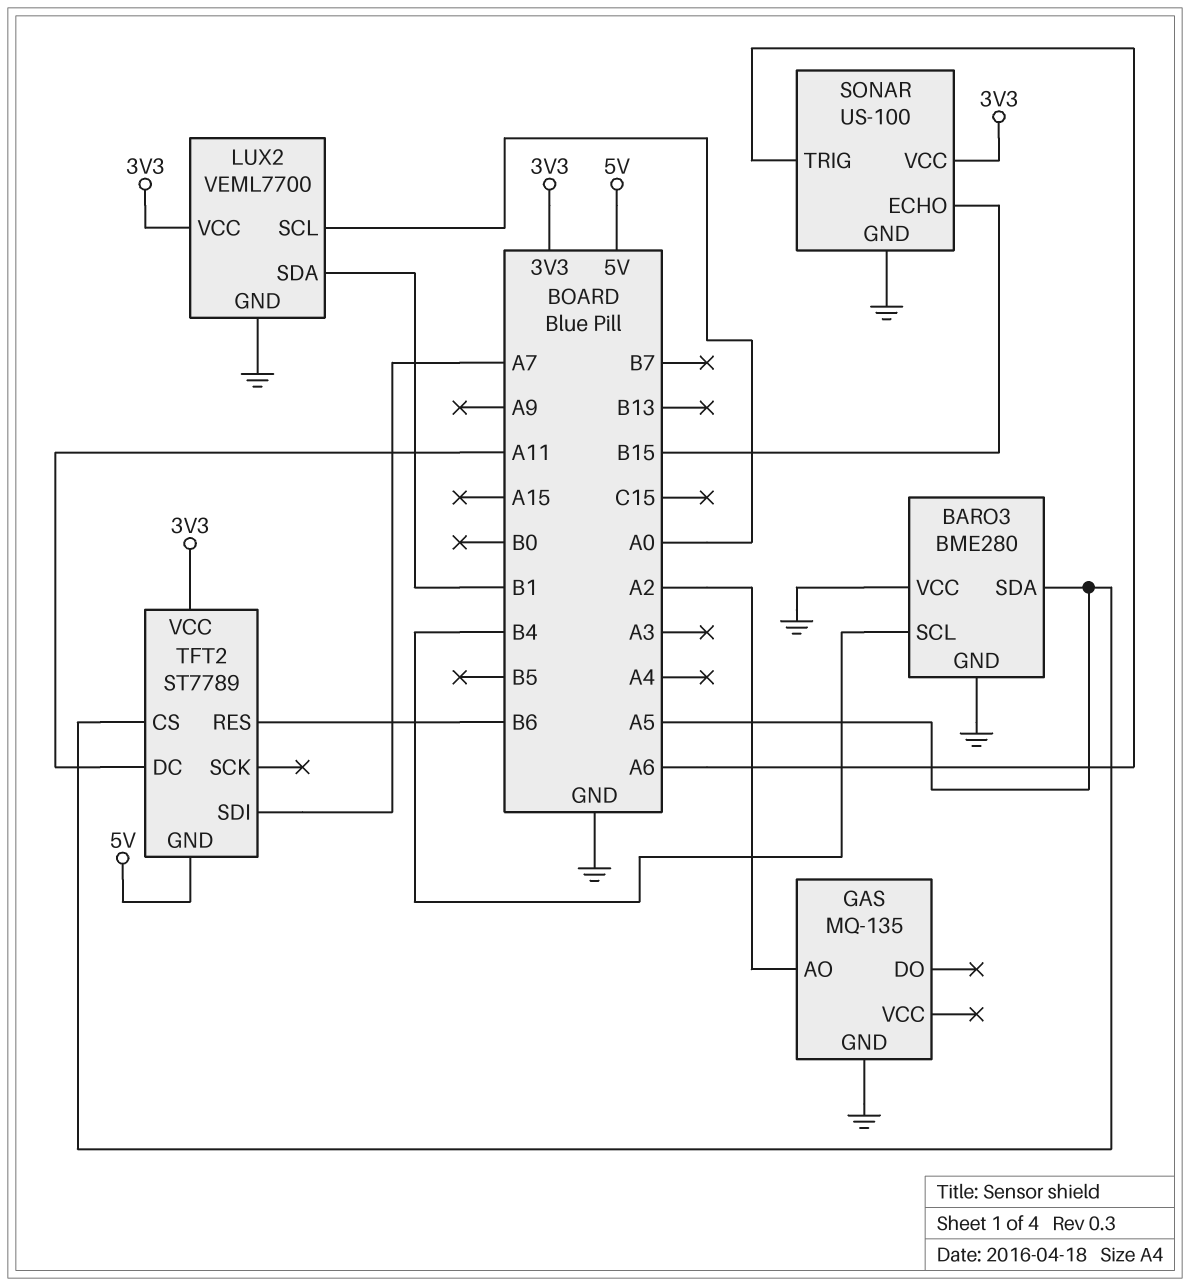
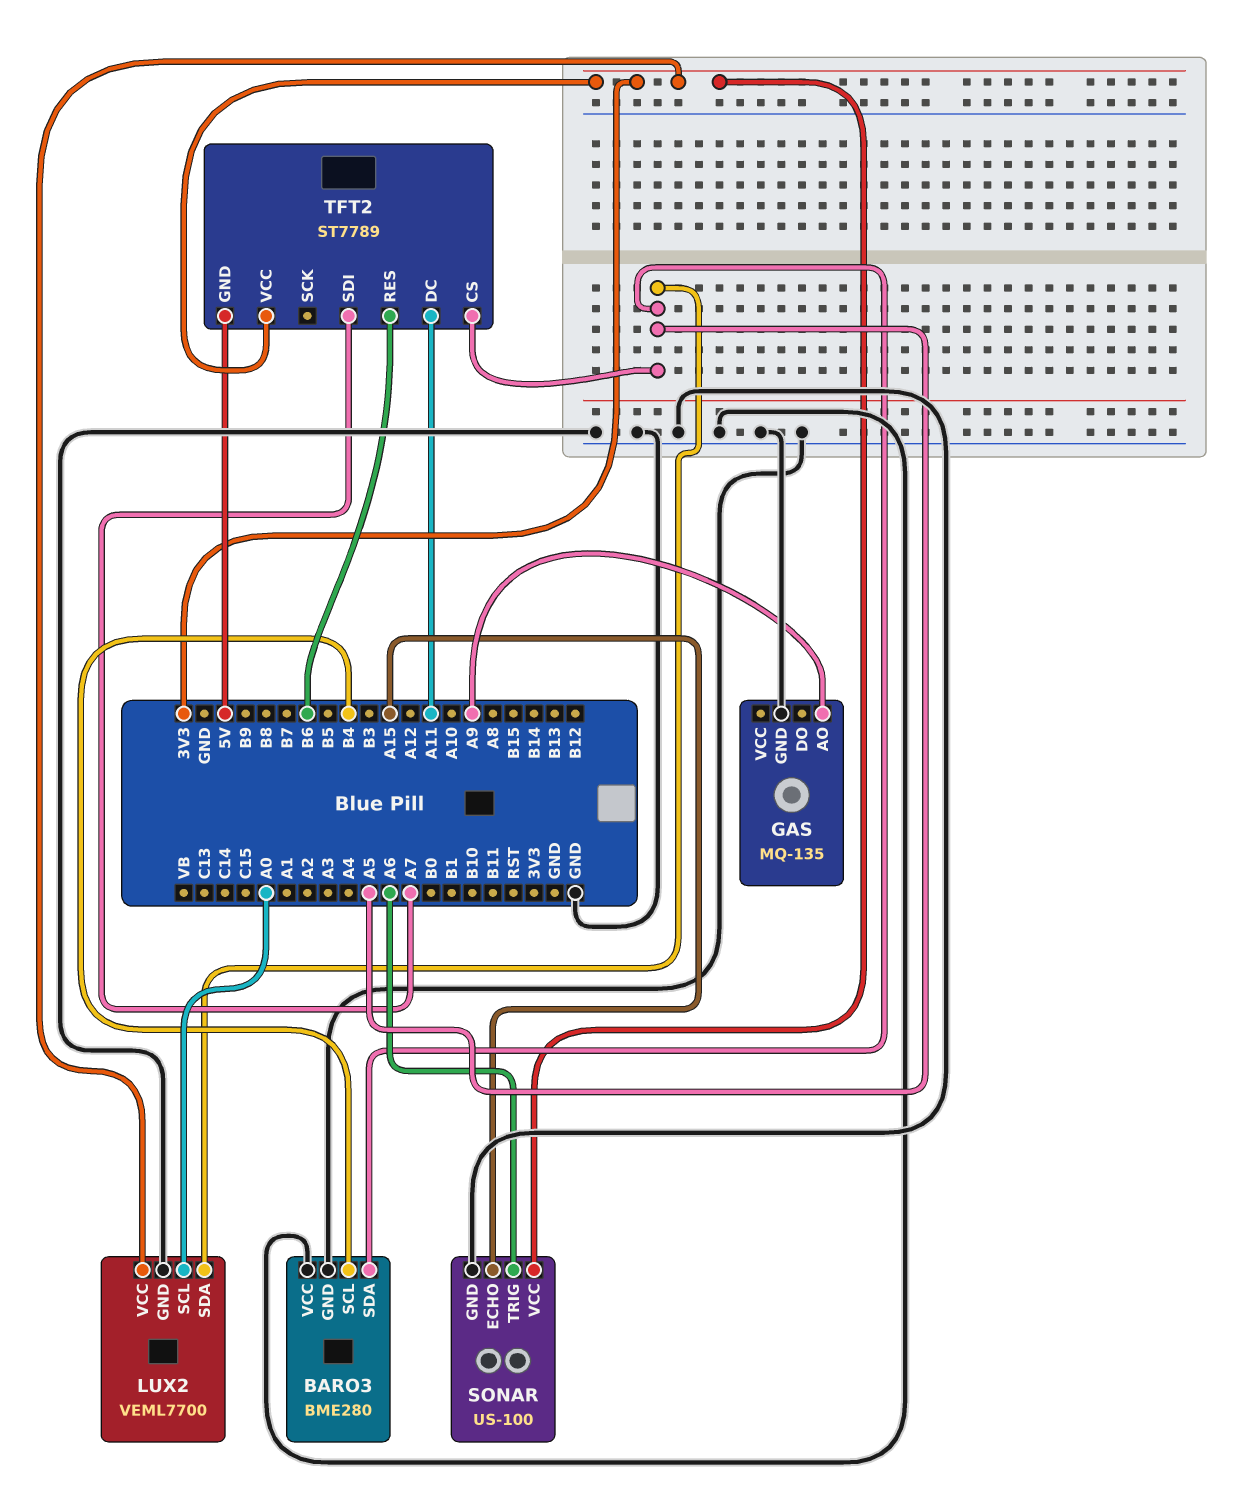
GAS pin AO: A2 -> A9
LUX2 pin SDA: B1 -> A5
SONAR pin ECHO: B15 -> A15

